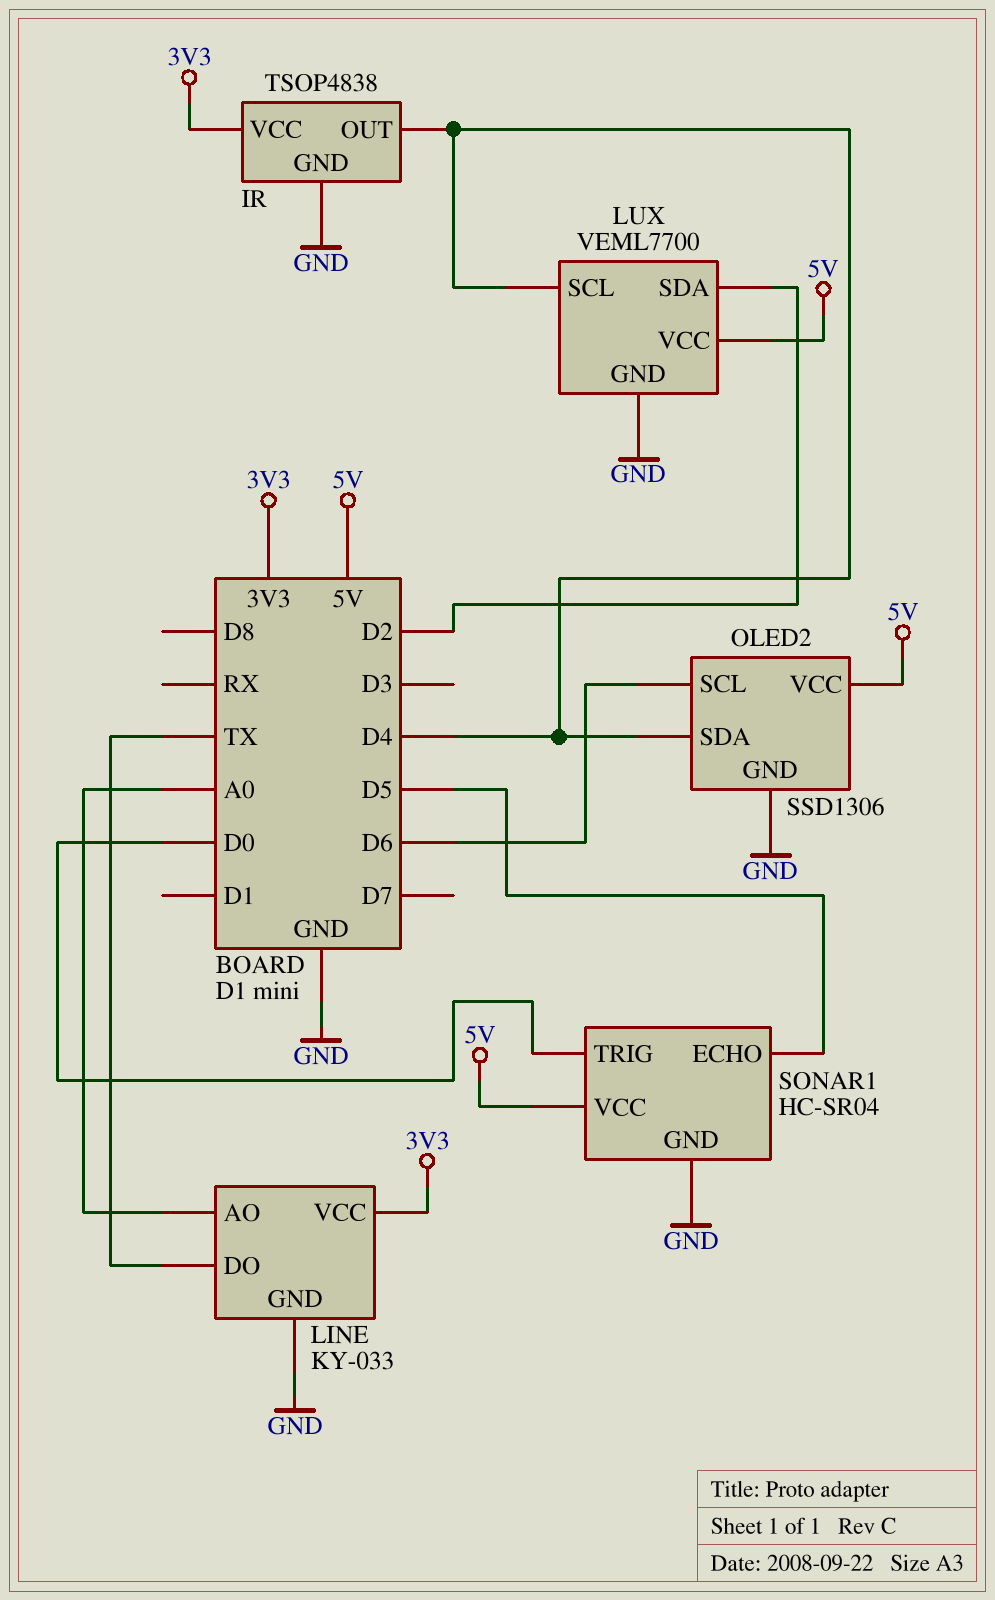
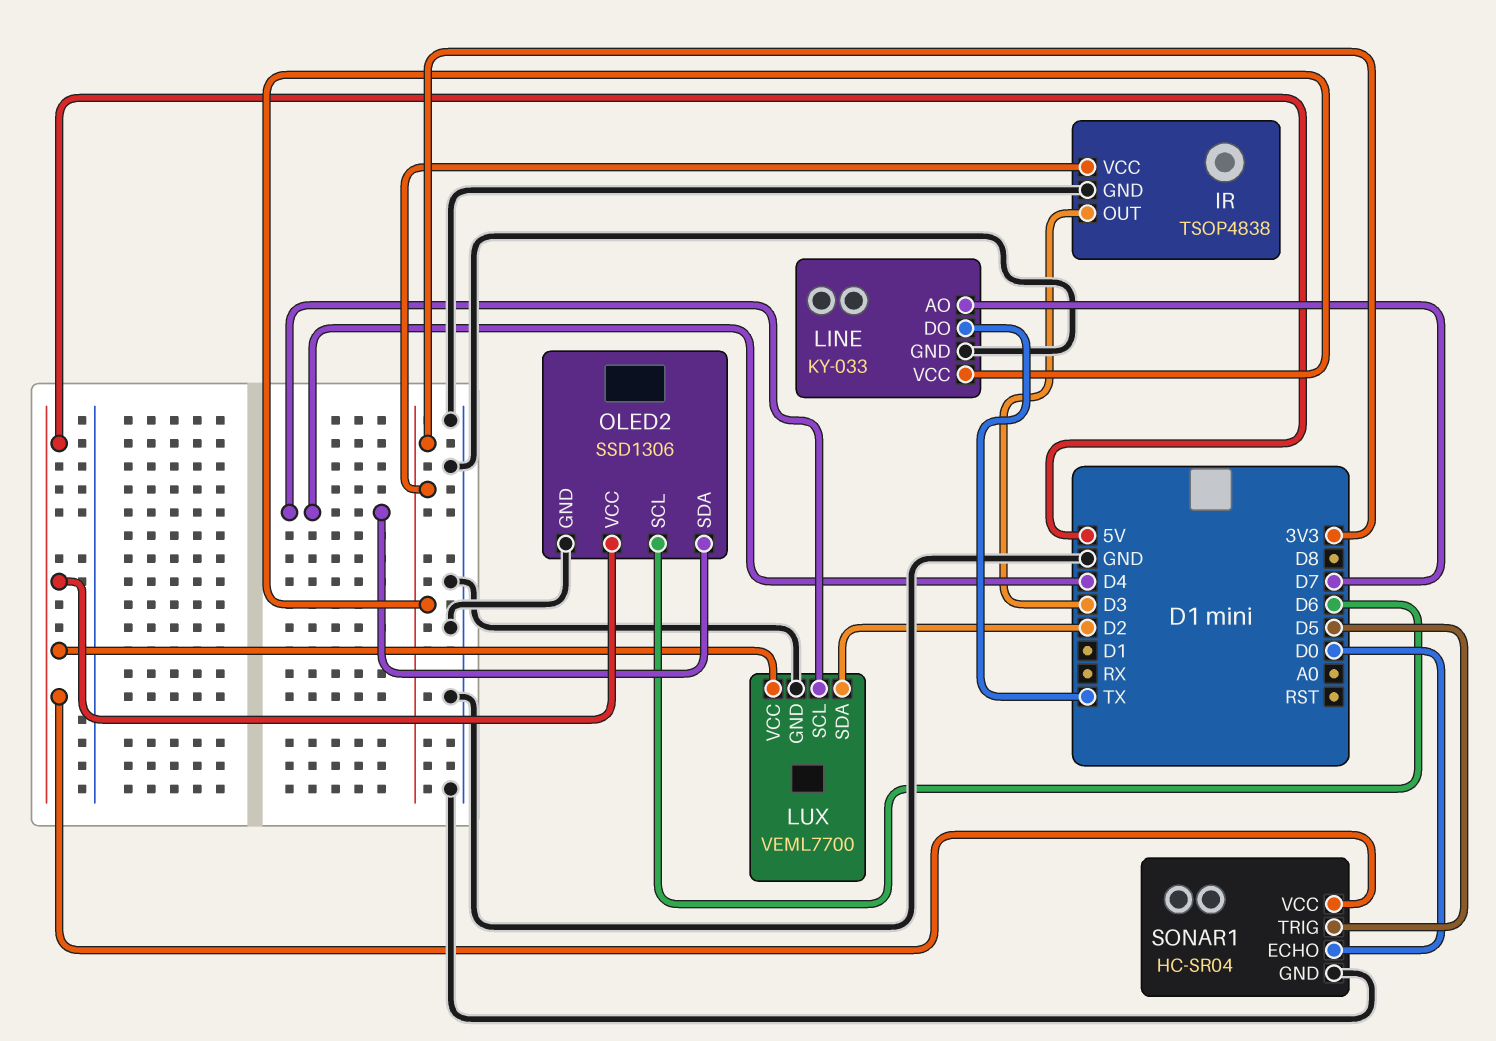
IR pin OUT: D4 -> D3
LINE pin AO: A0 -> D7
SONAR1 pin ECHO: D5 -> D0
SONAR1 pin TRIG: D0 -> D5

